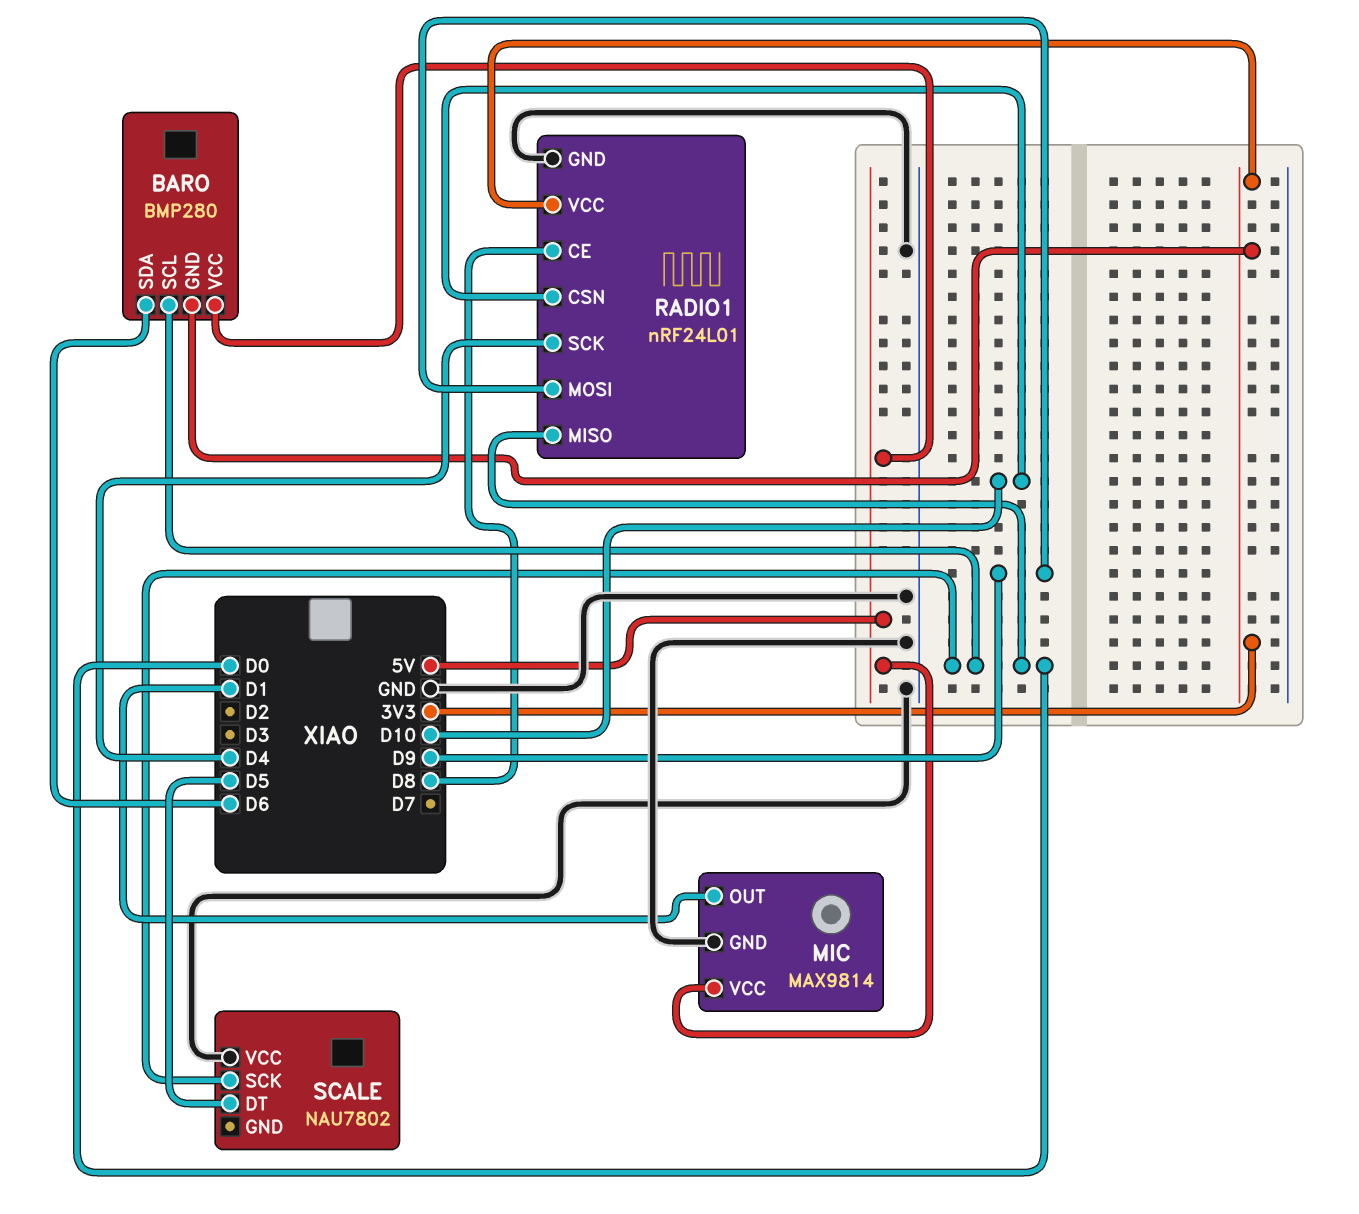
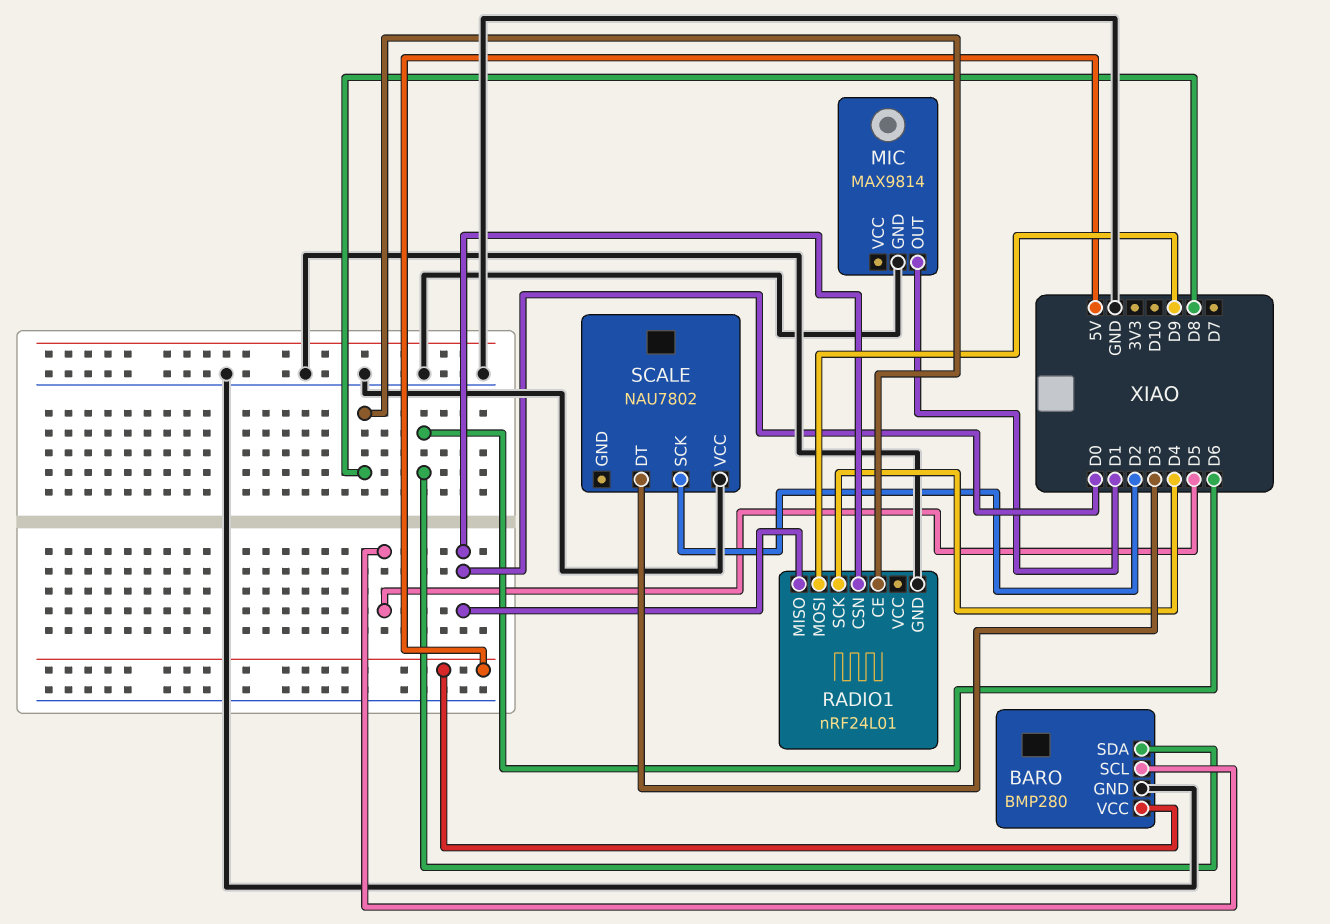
BARO pin GND: 3V3 -> GND
BARO pin SCL: D0 -> D5
MIC pin VCC: 5V -> none
RADIO1 pin CSN: D10 -> D0
RADIO1 pin VCC: 3V3 -> none
SCALE pin DT: D5 -> D3
SCALE pin SCK: D0 -> D2

